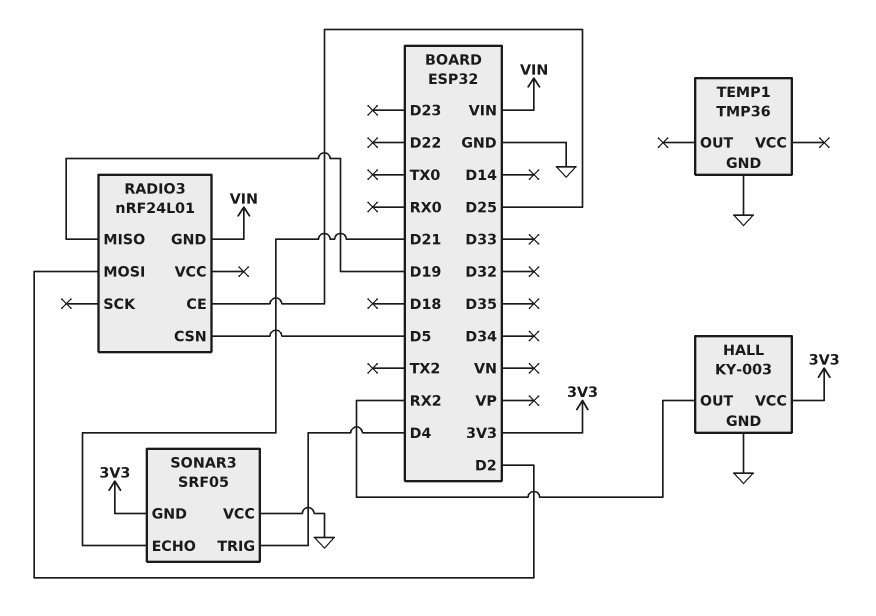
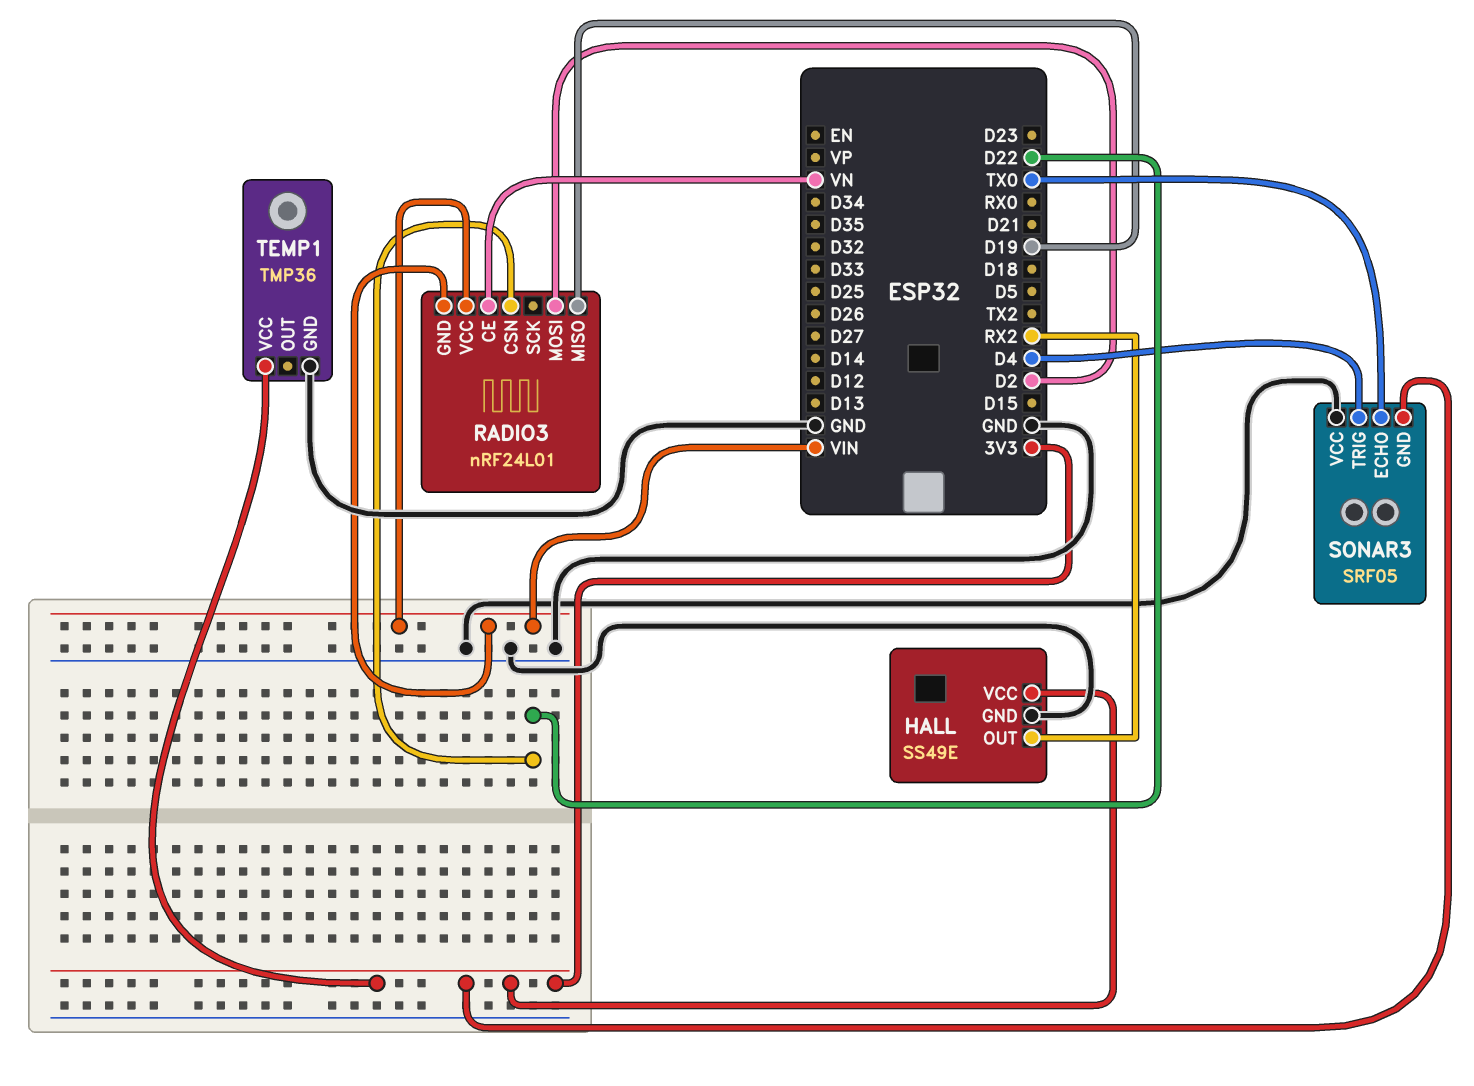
HALL: KY-003 -> SS49E
RADIO3 pin CE: D25 -> VN
RADIO3 pin CSN: D5 -> D22
RADIO3 pin VCC: none -> VIN
SONAR3 pin ECHO: D21 -> TX0
TEMP1 pin VCC: none -> 3V3

